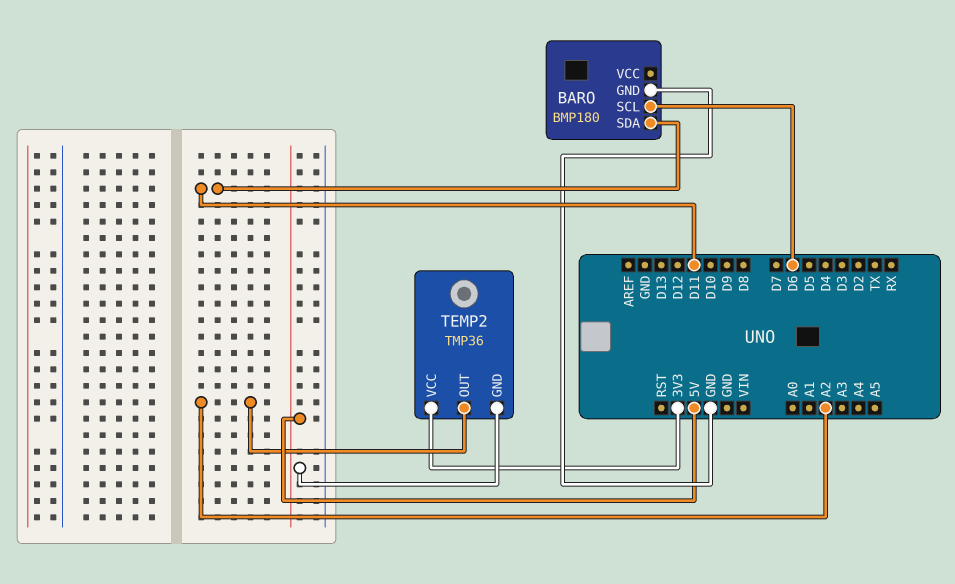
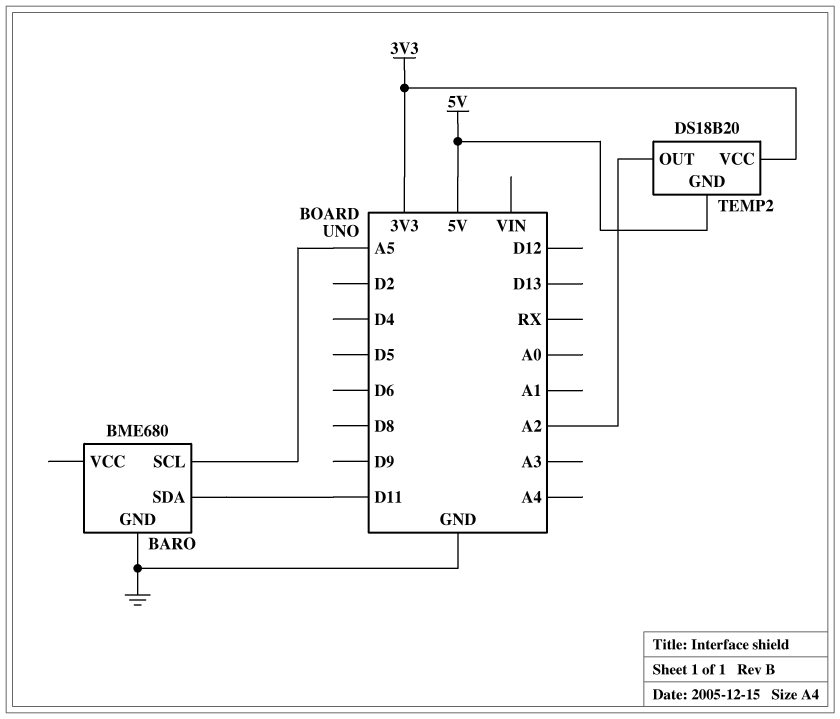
BARO: BMP180 -> BME680
BARO pin SCL: D6 -> A5
TEMP2: TMP36 -> DS18B20

